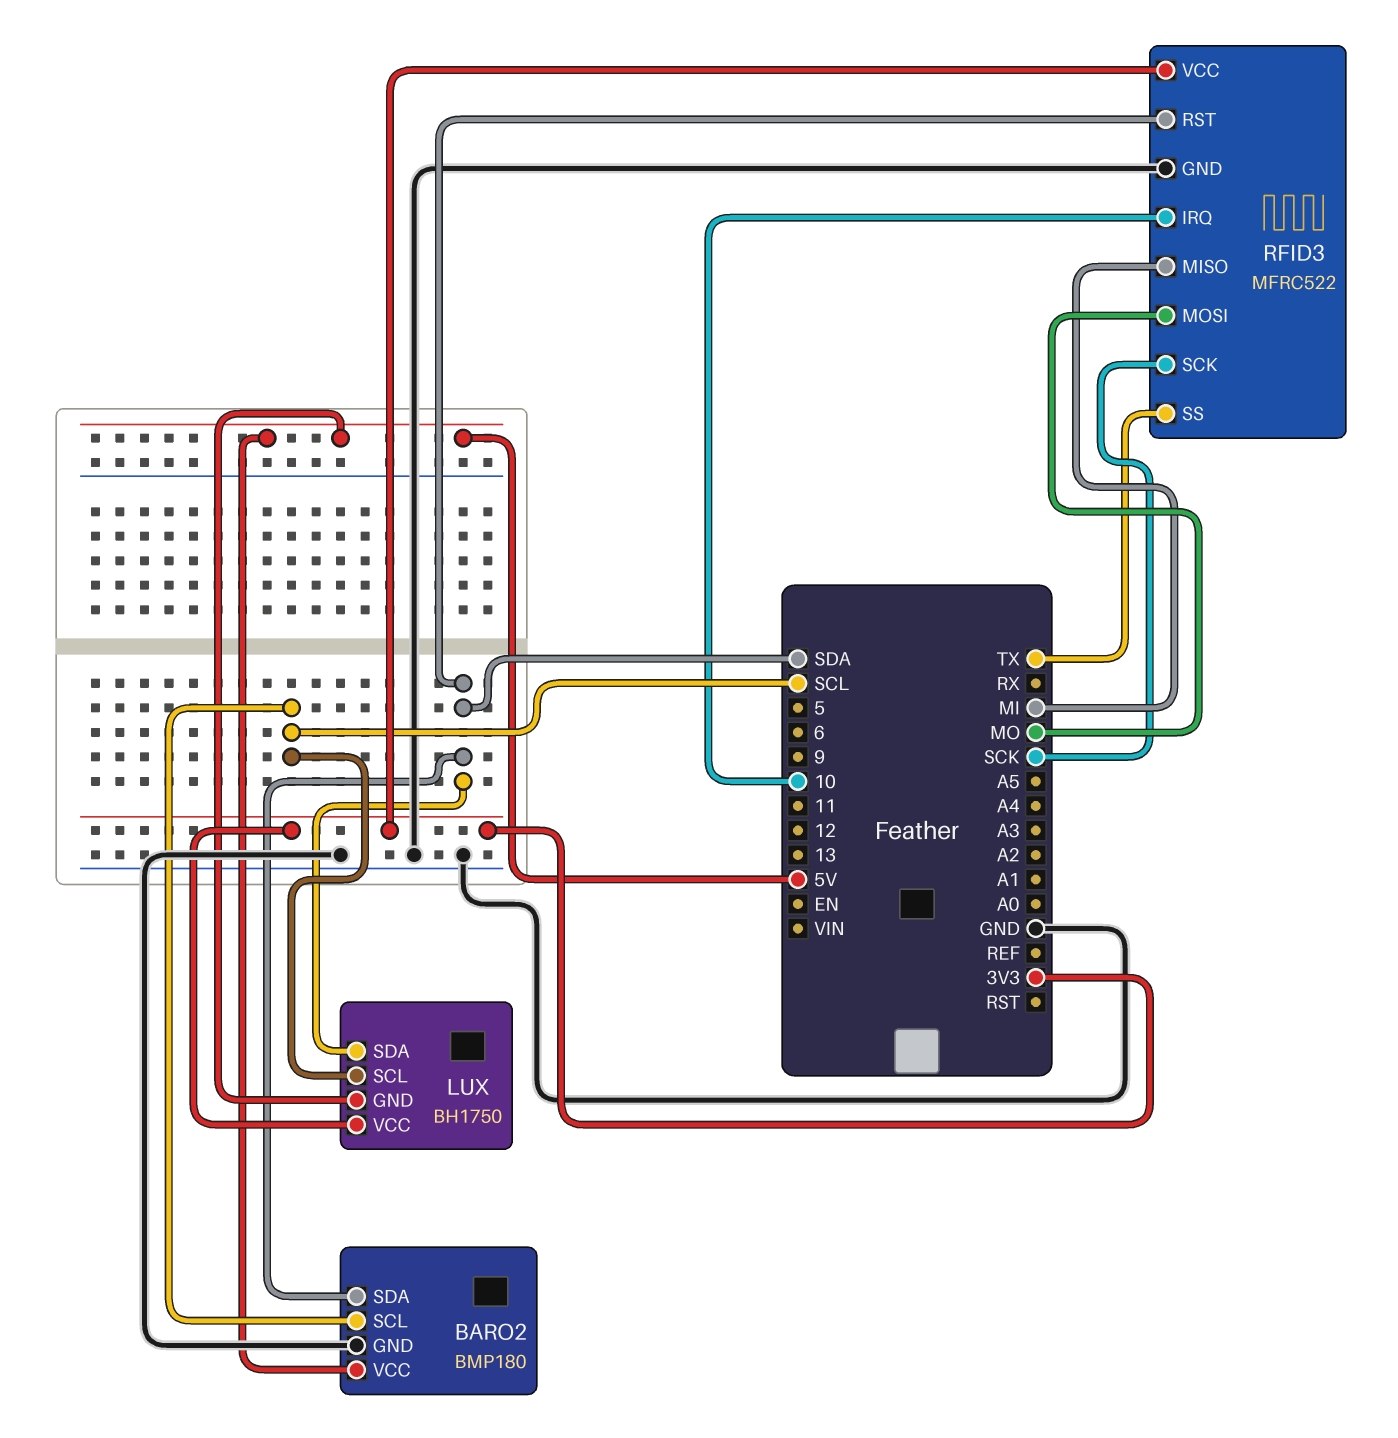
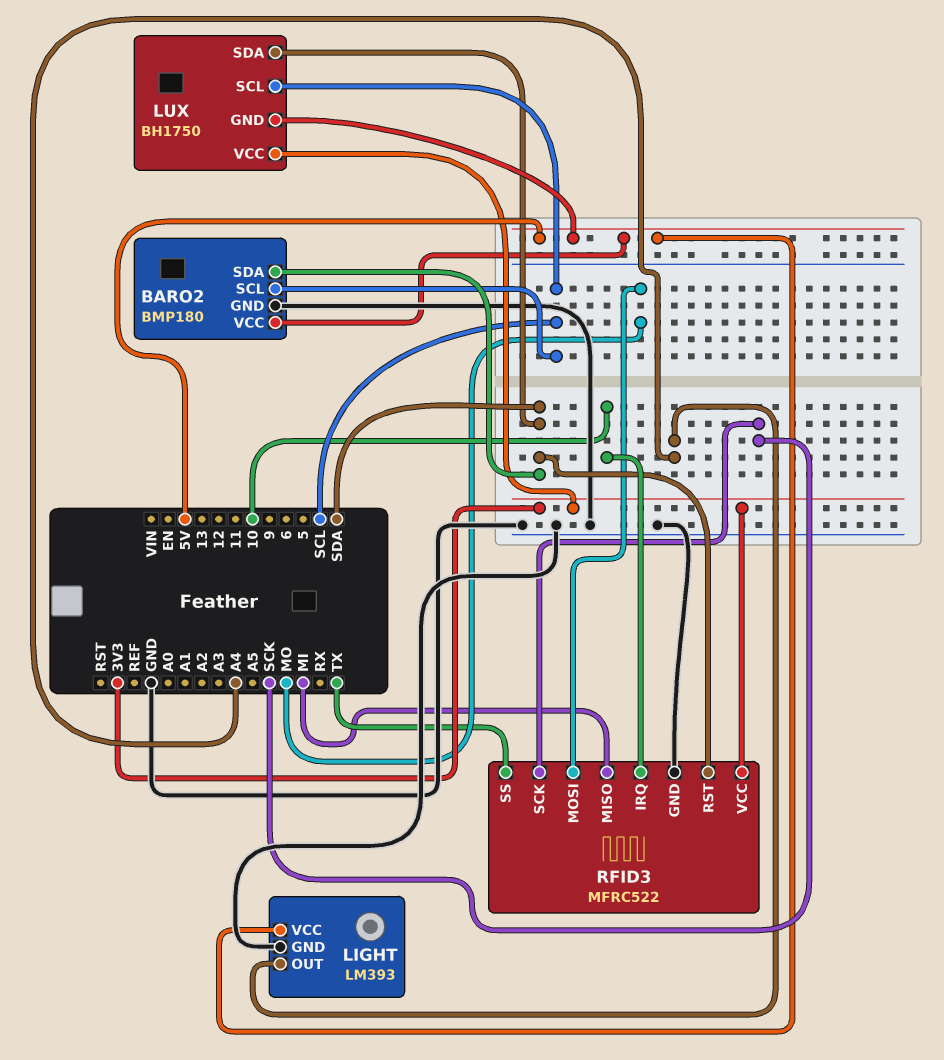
LIGHT: none -> LM393
LIGHT pin GND: none -> GND
LIGHT pin OUT: none -> A4
LIGHT pin VCC: none -> 5V

